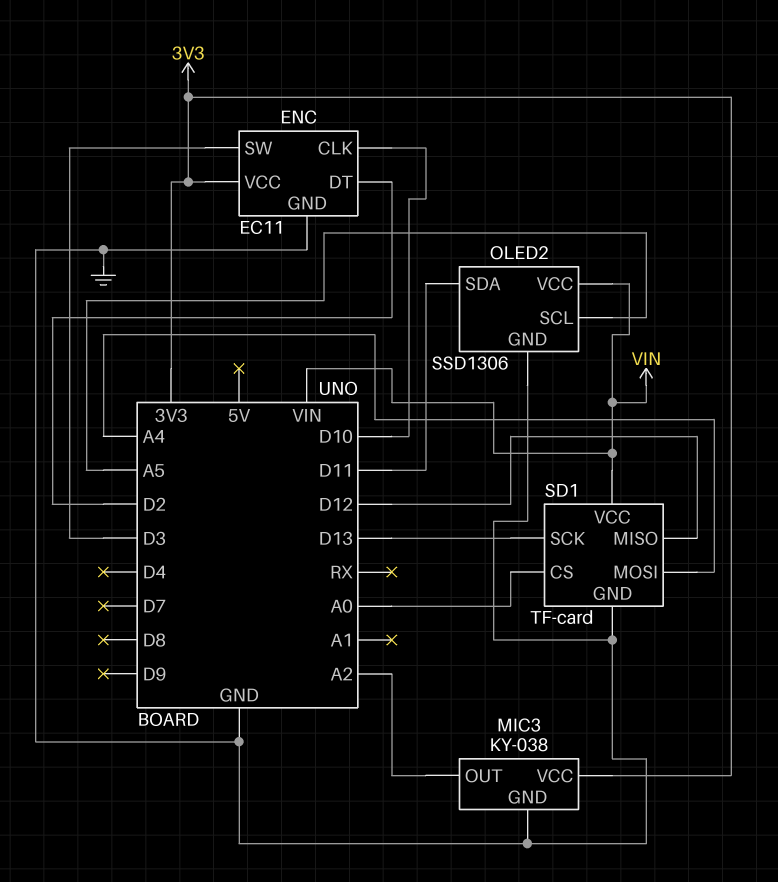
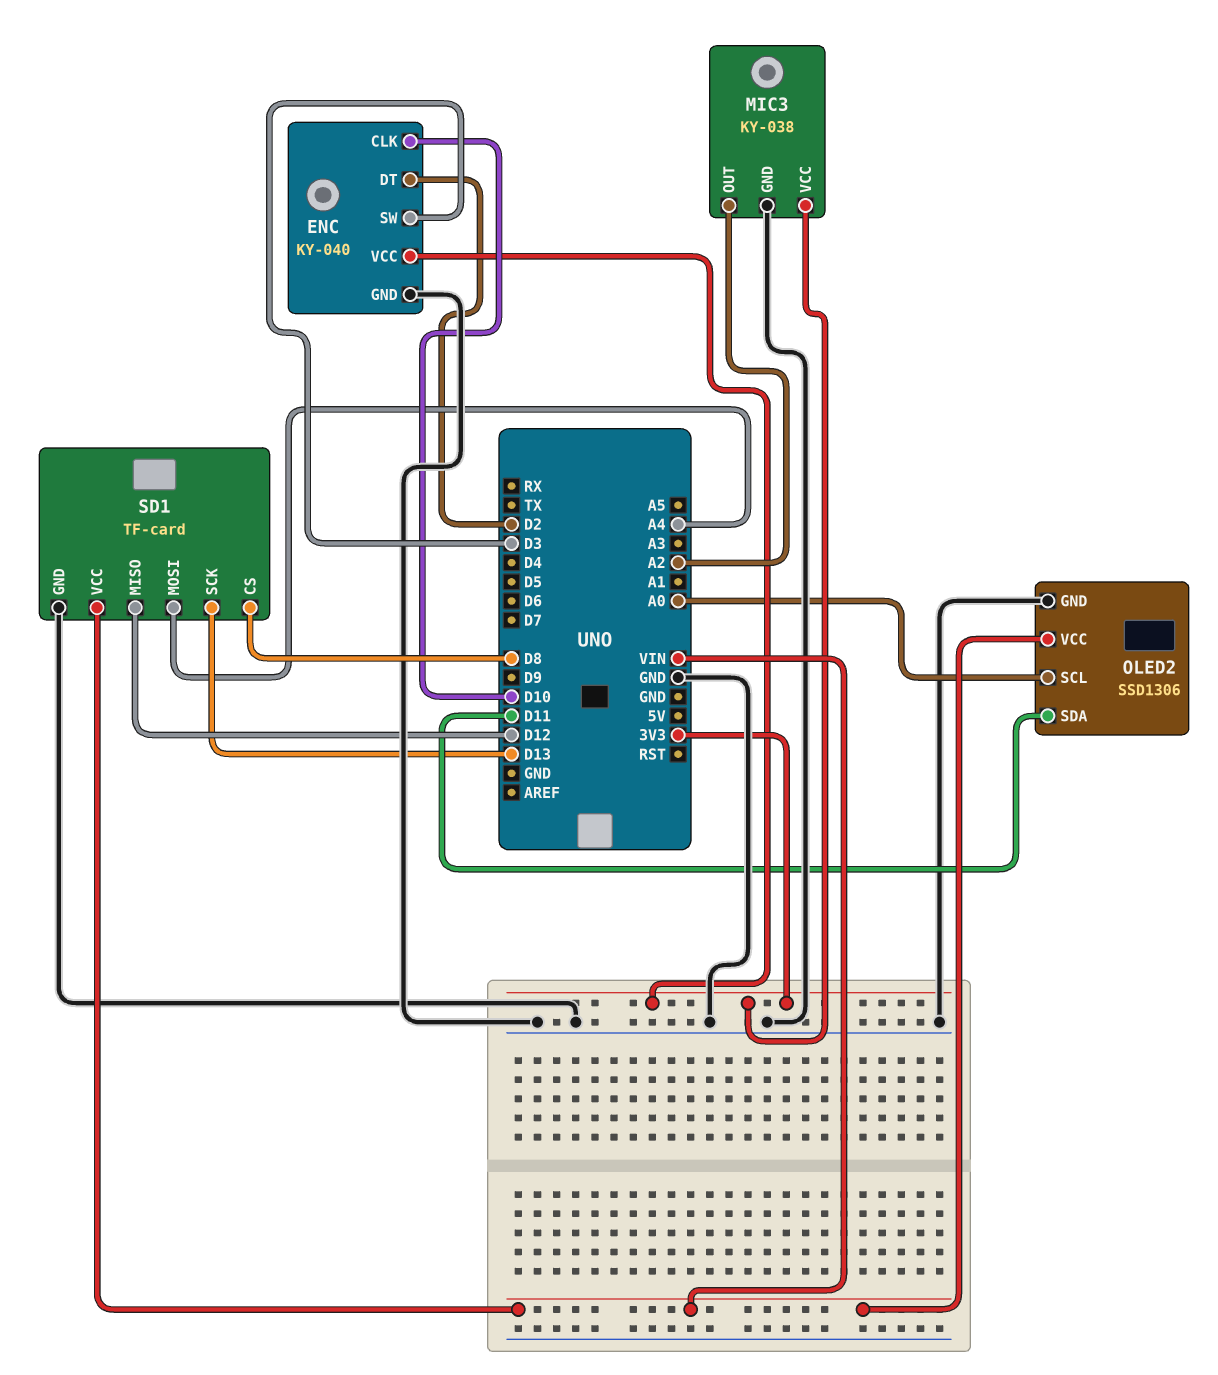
ENC: EC11 -> KY-040
OLED2 pin SCL: A5 -> A0
SD1 pin CS: A0 -> D8

